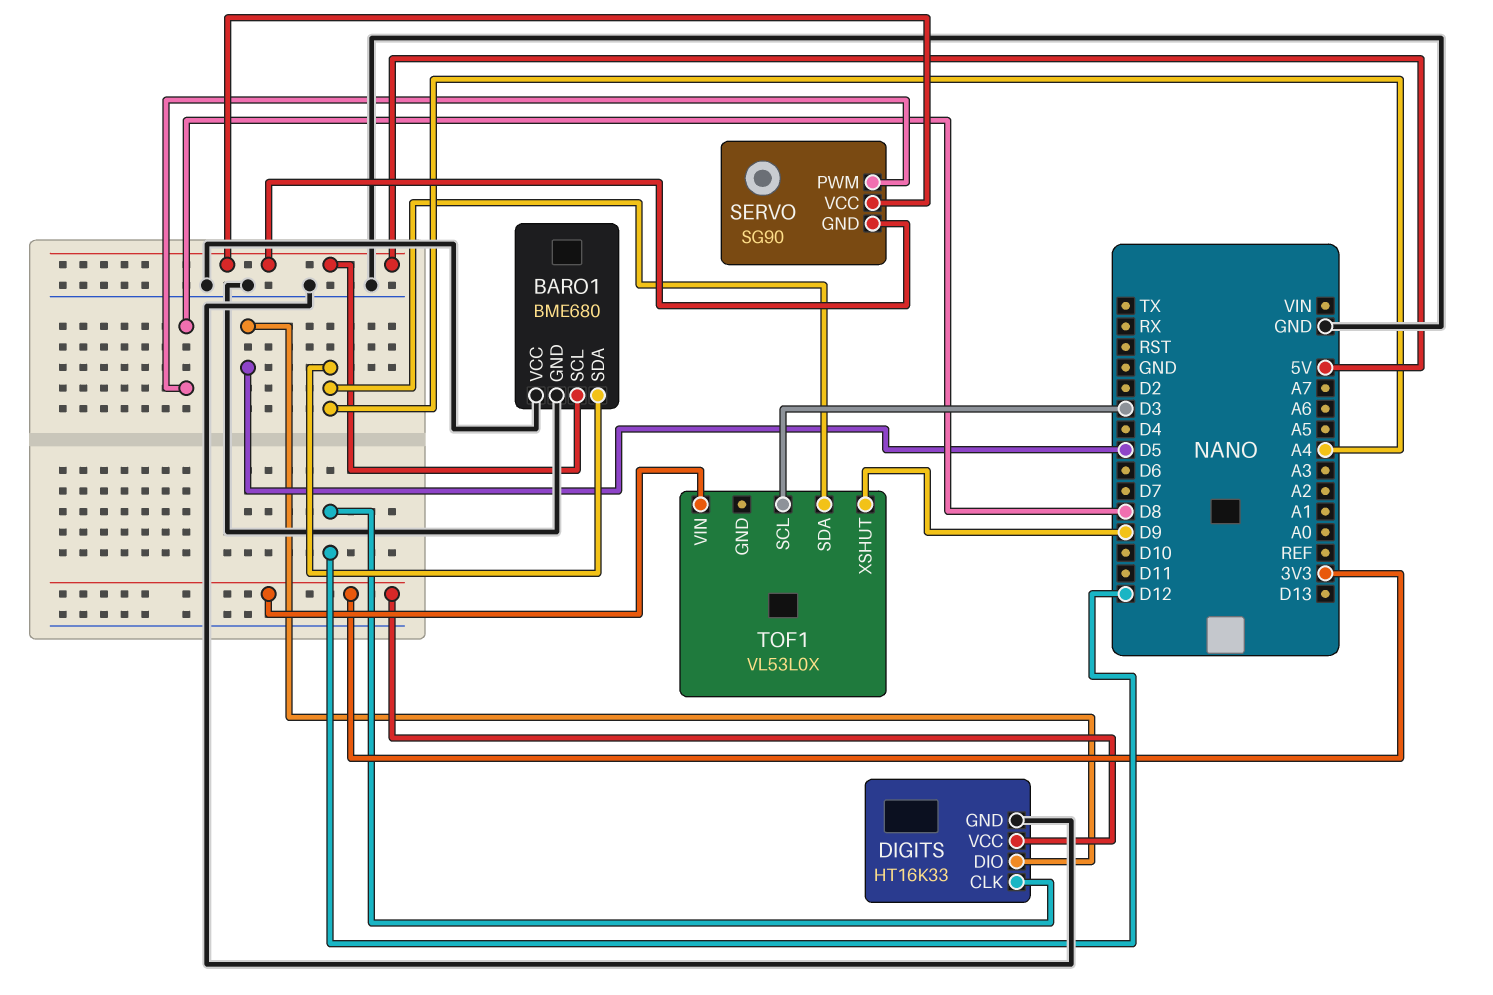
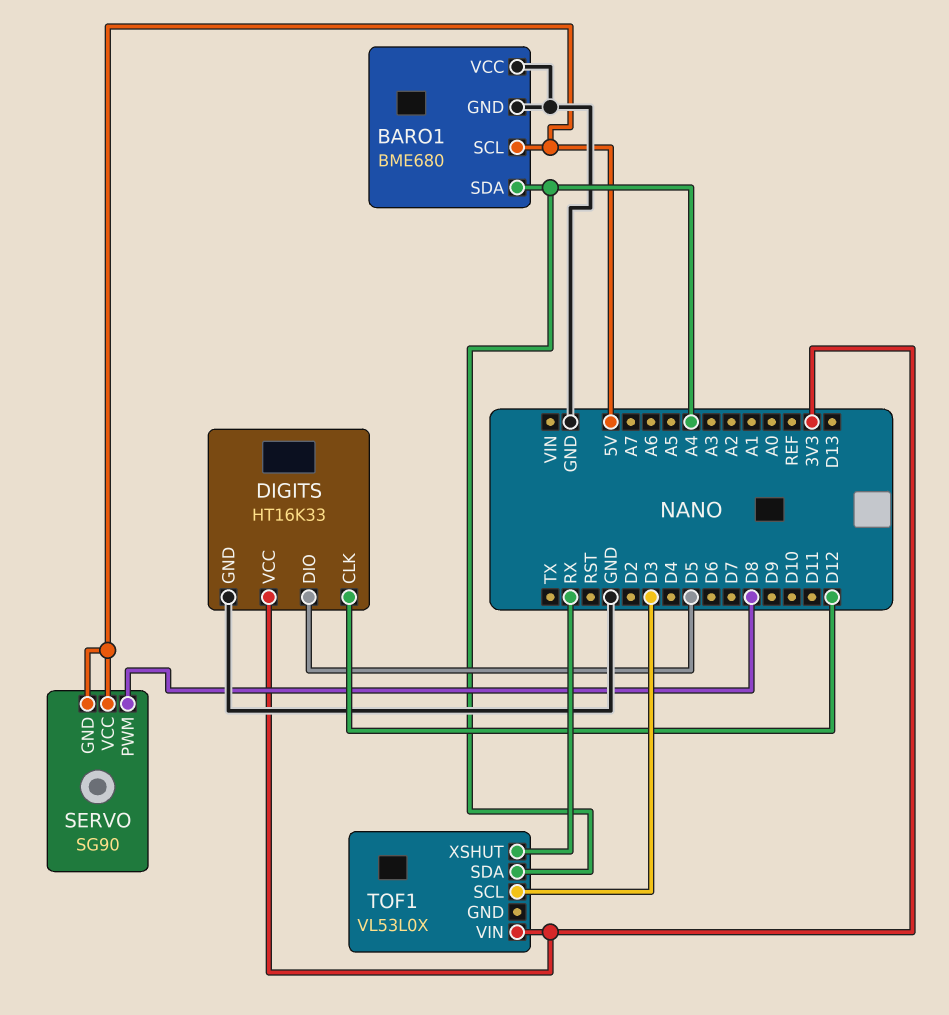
TOF1 pin XSHUT: D9 -> RX

